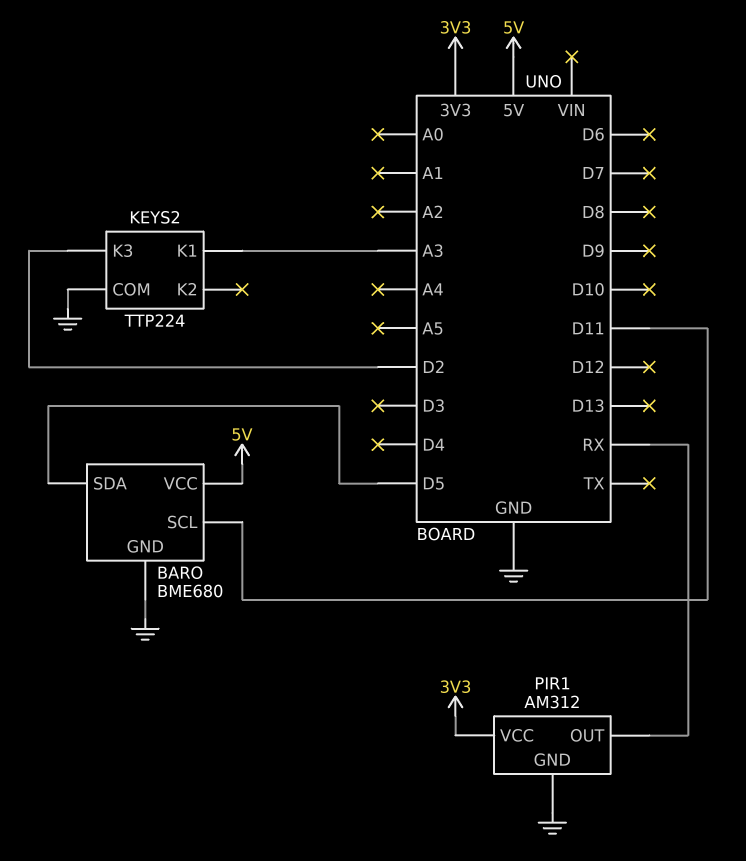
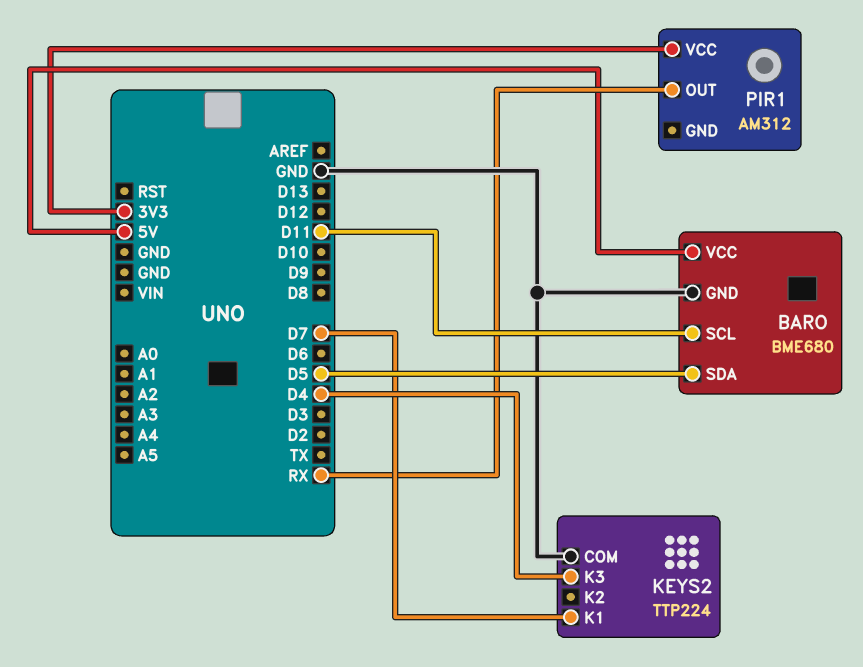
KEYS2 pin K1: A3 -> D7
KEYS2 pin K3: D2 -> D4
PIR1 pin GND: GND -> none

